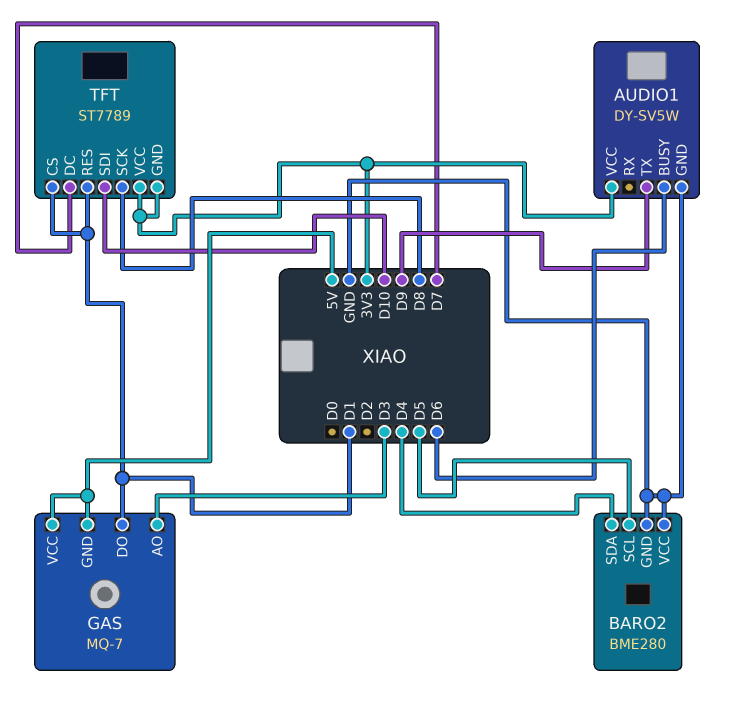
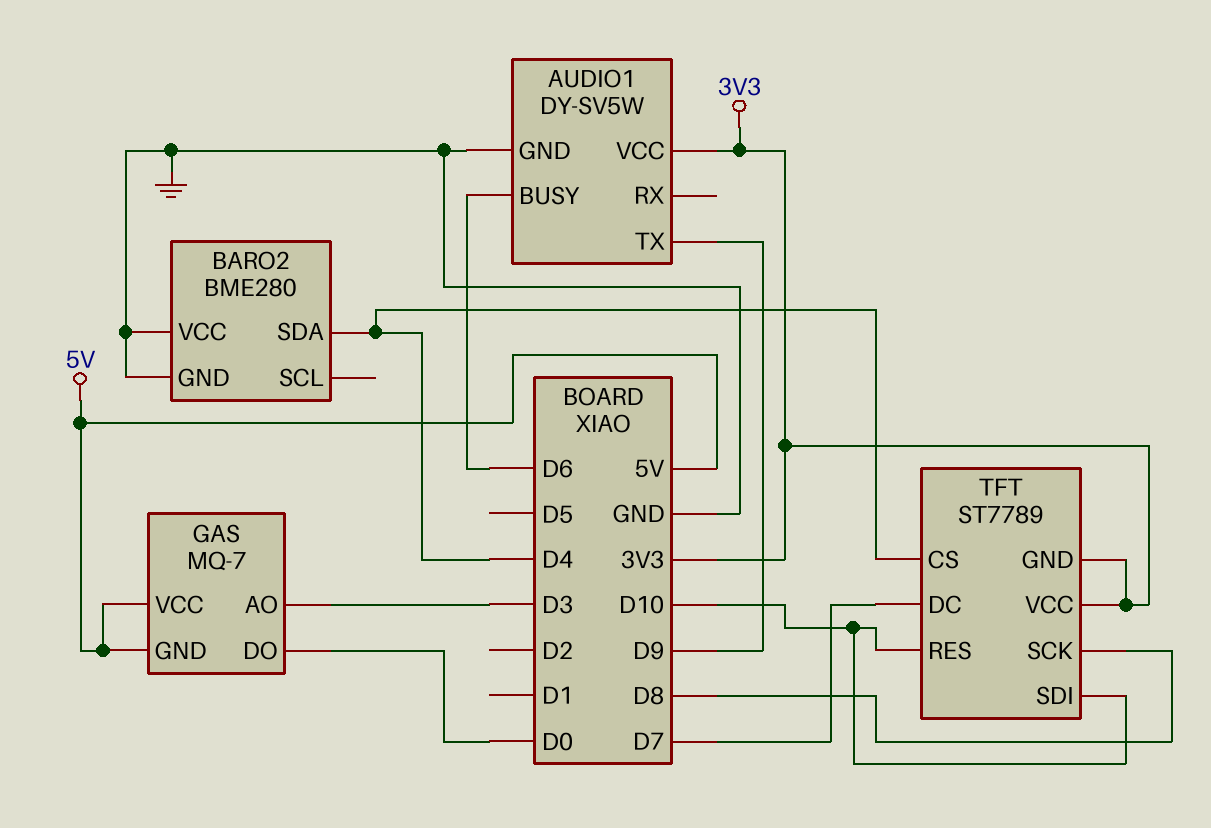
BARO2 pin SCL: D5 -> none
GAS pin DO: D1 -> D0
TFT pin CS: D1 -> D4
TFT pin RES: D1 -> D10

